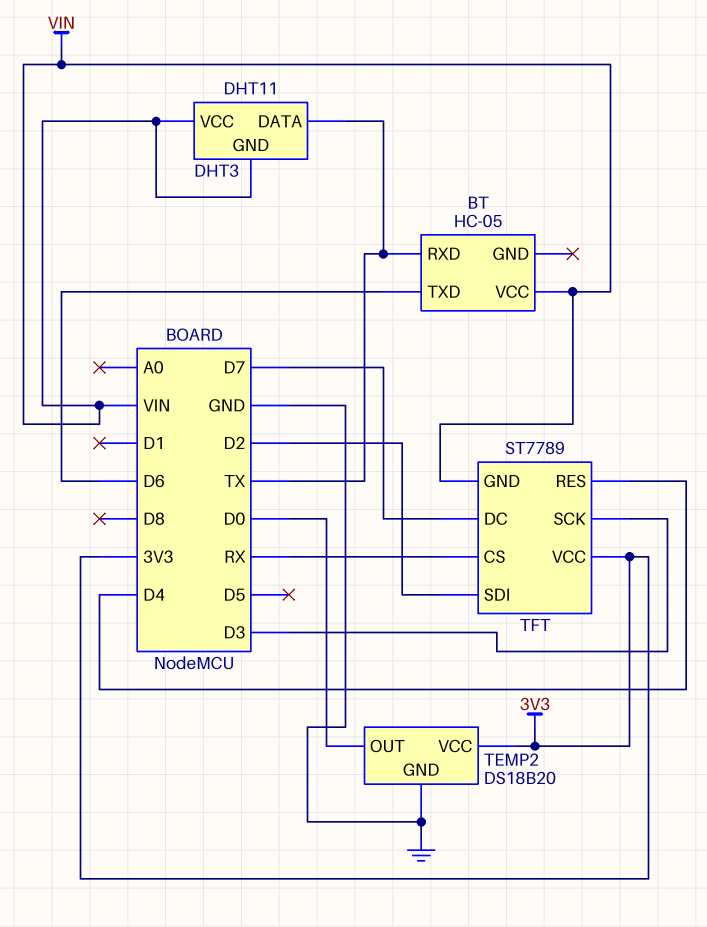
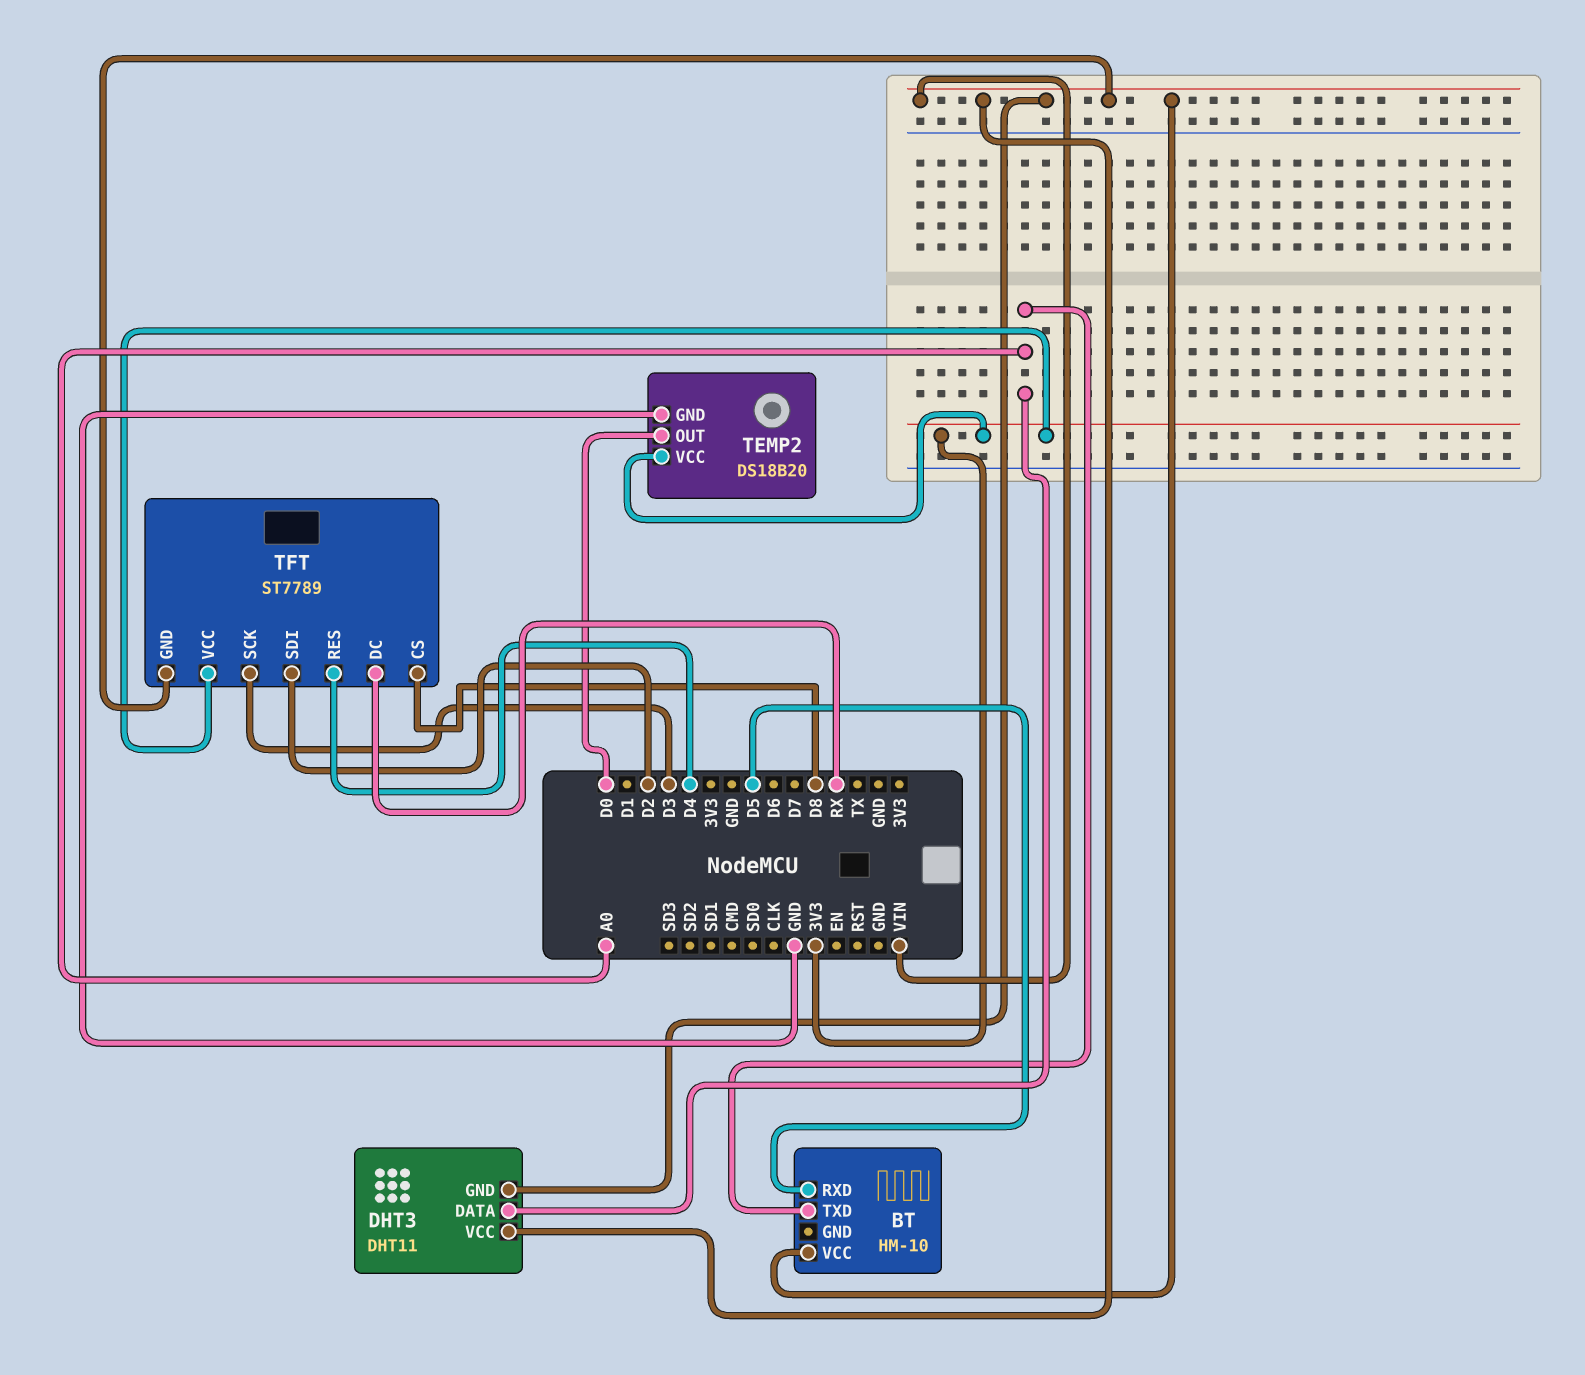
BT: HC-05 -> HM-10
BT pin RXD: TX -> D5
BT pin TXD: D6 -> A0
DHT3 pin DATA: TX -> A0
TFT pin CS: RX -> D8
TFT pin DC: D7 -> RX

